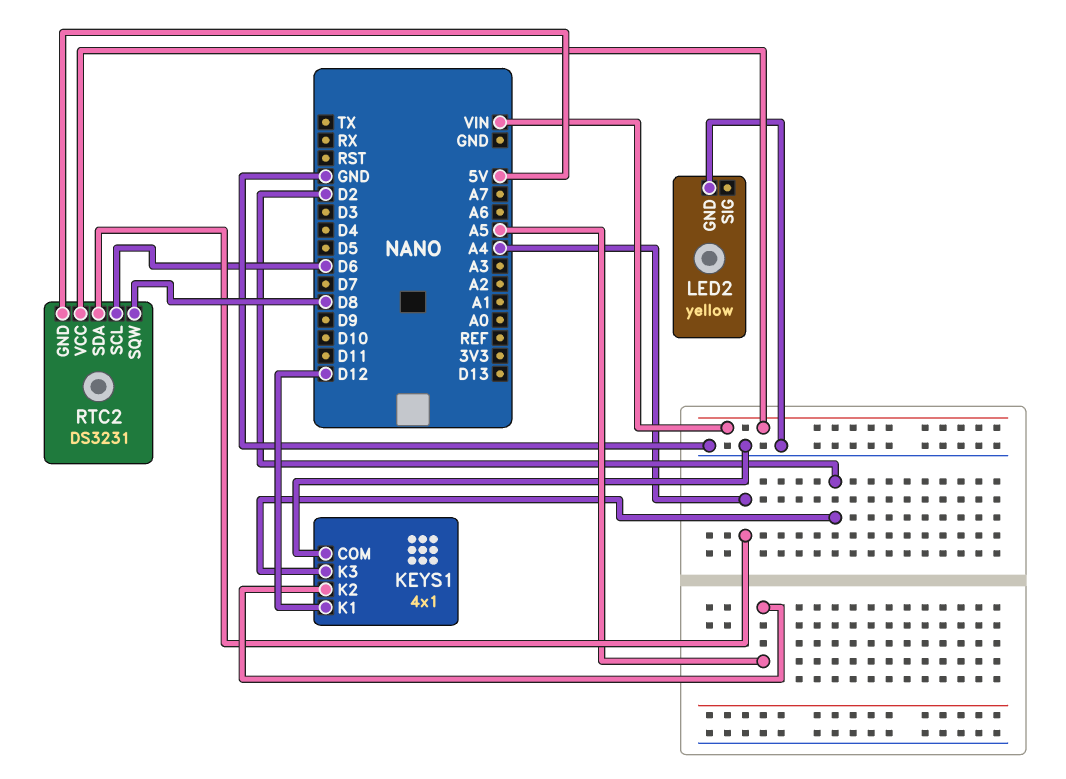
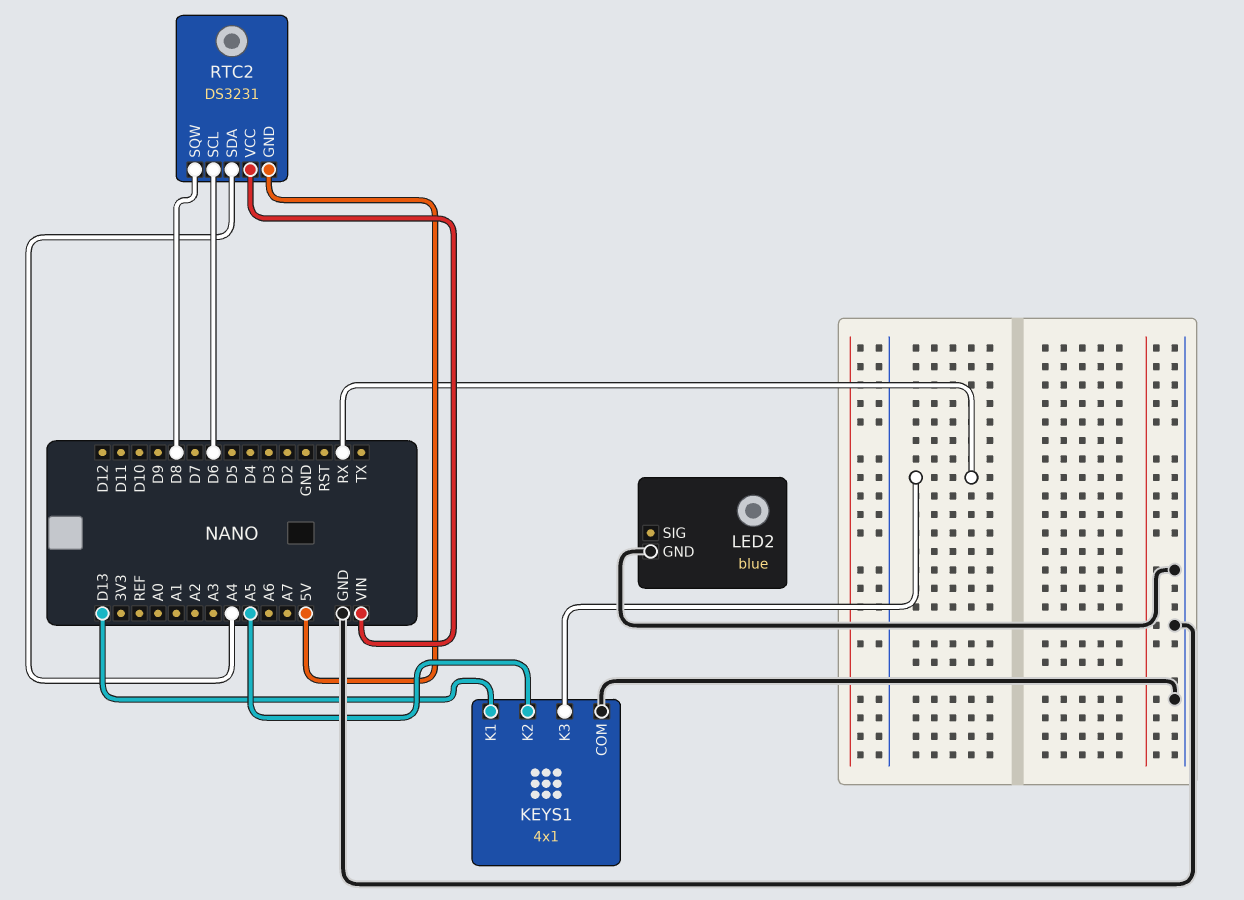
KEYS1 pin K1: D12 -> D13
KEYS1 pin K3: D2 -> RX
LED2: yellow -> blue

